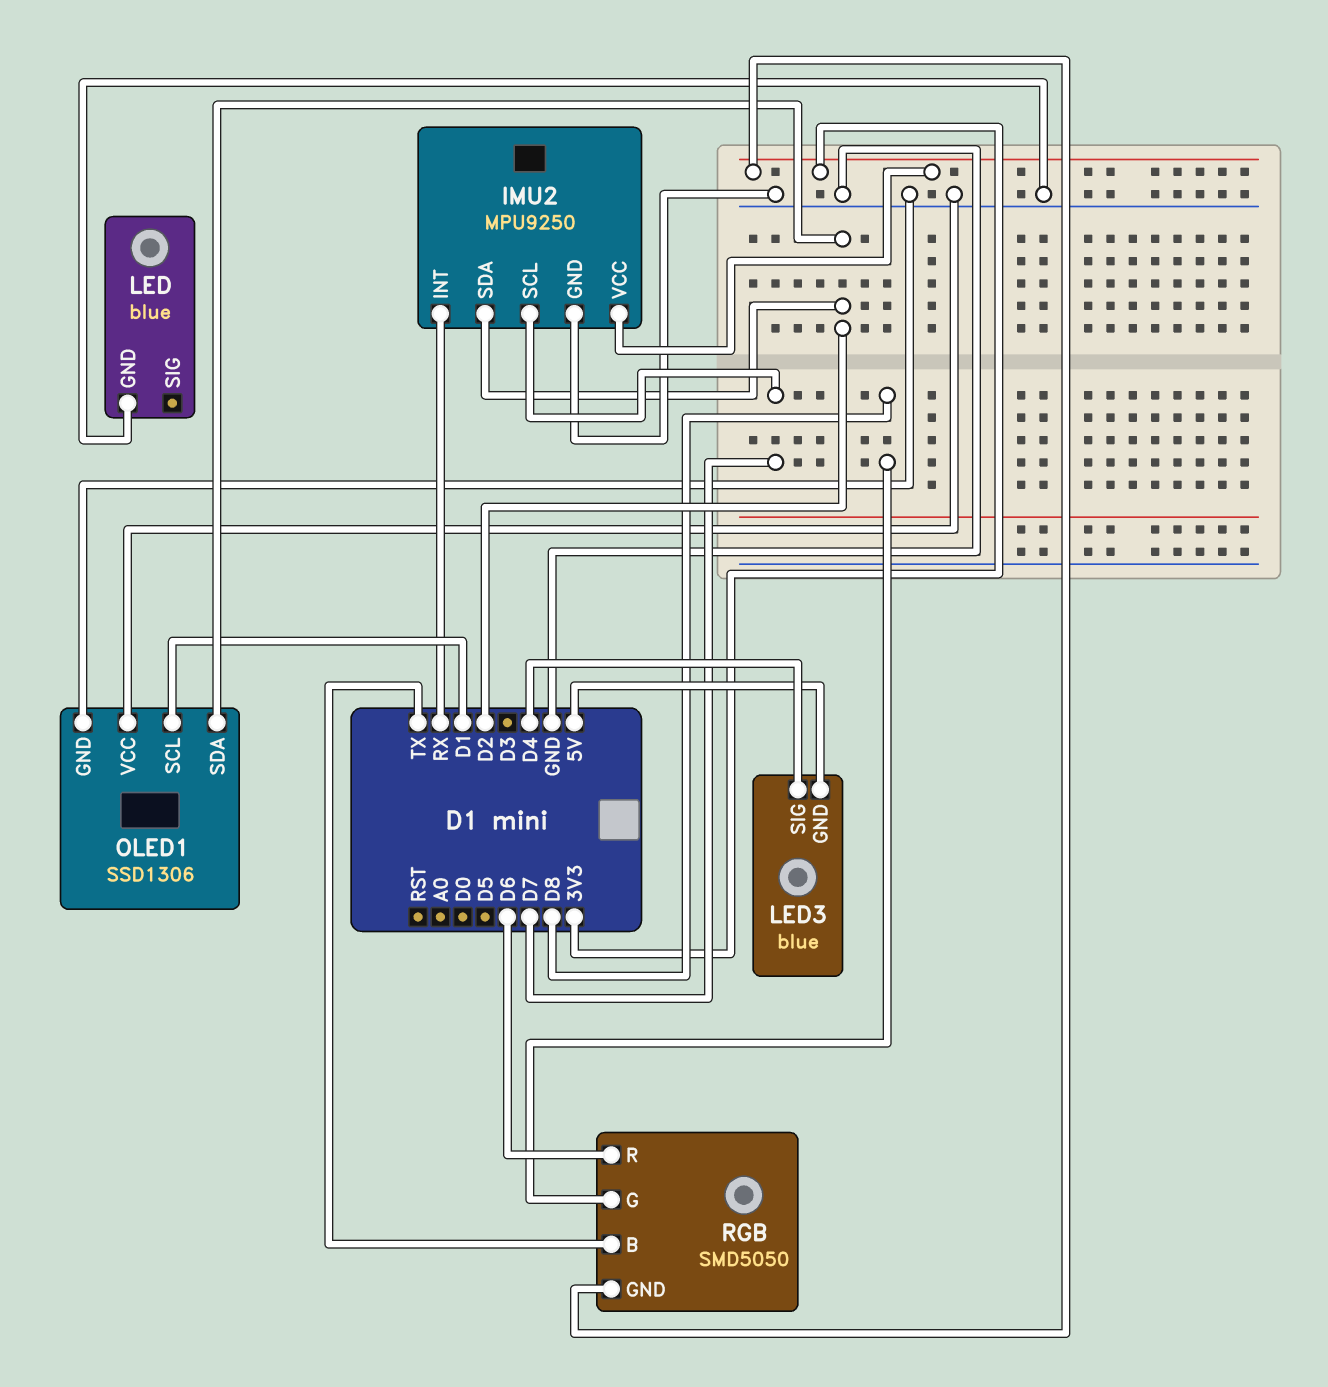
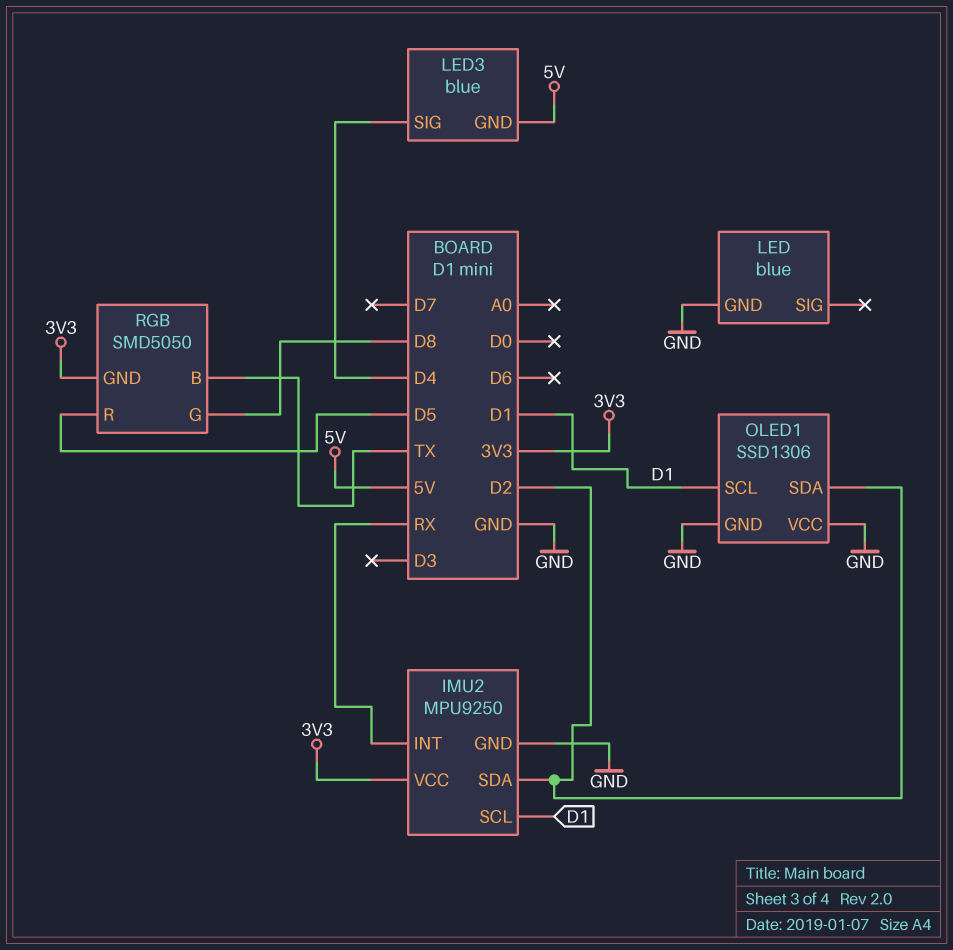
IMU2 pin SCL: D7 -> D1
RGB pin R: D6 -> D5

